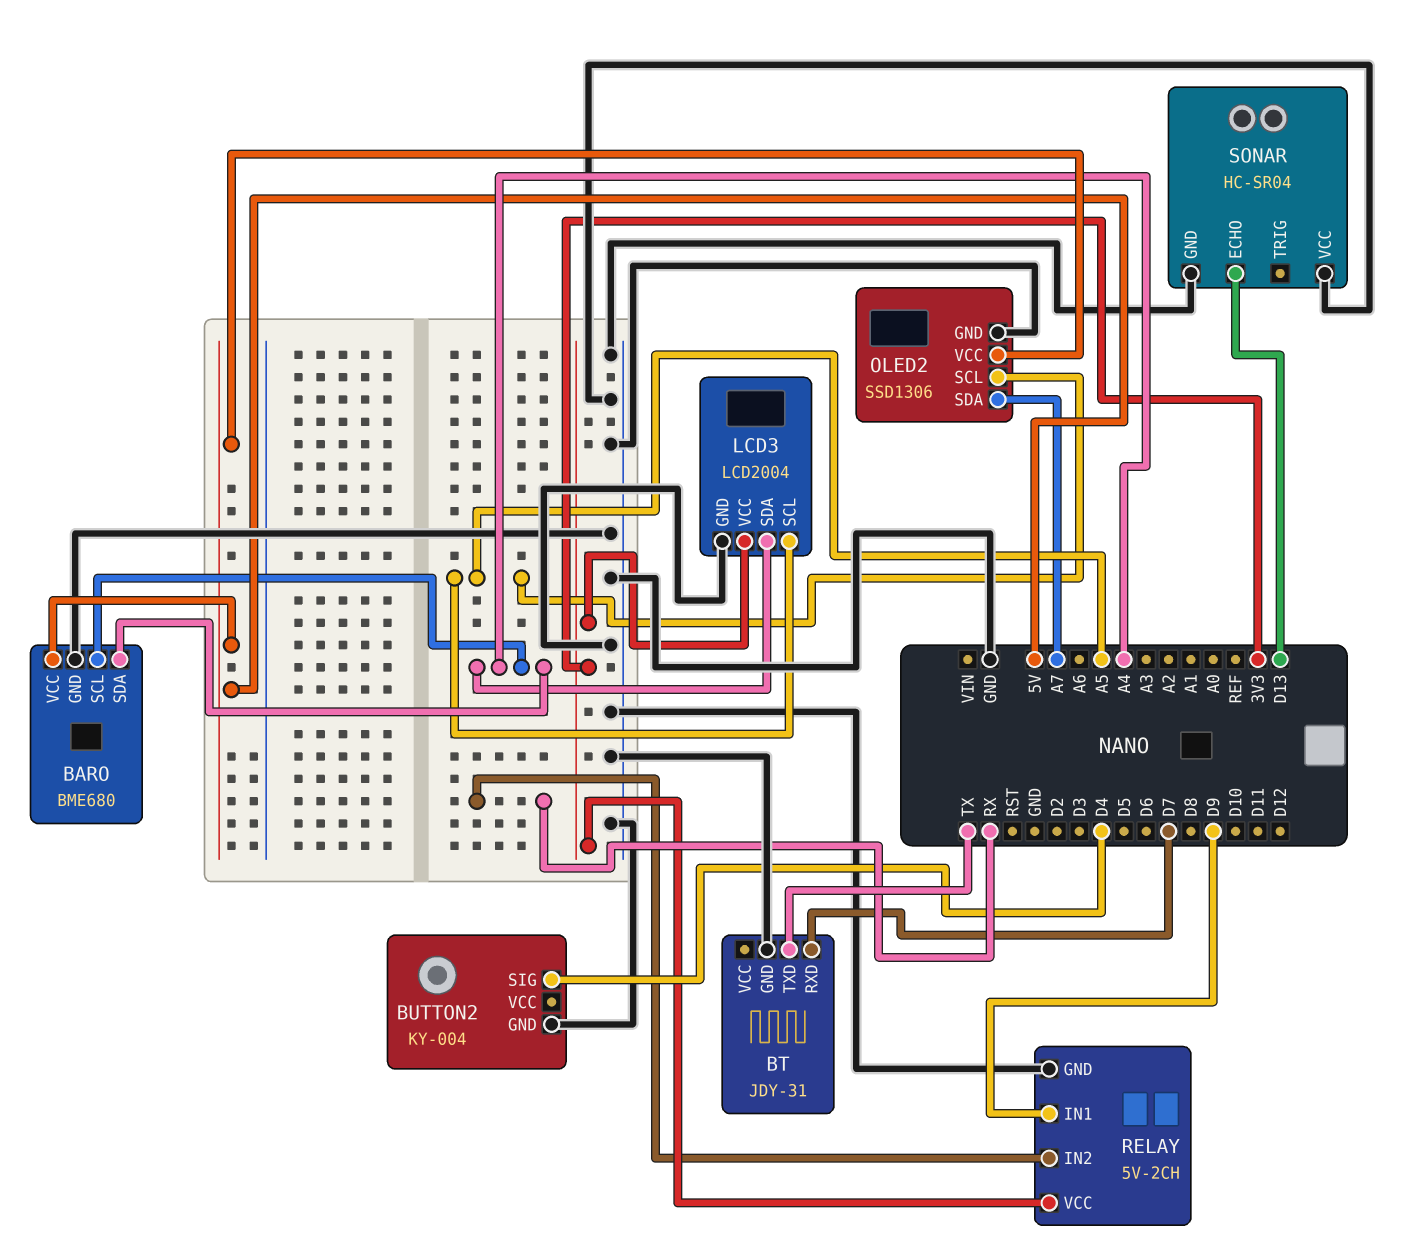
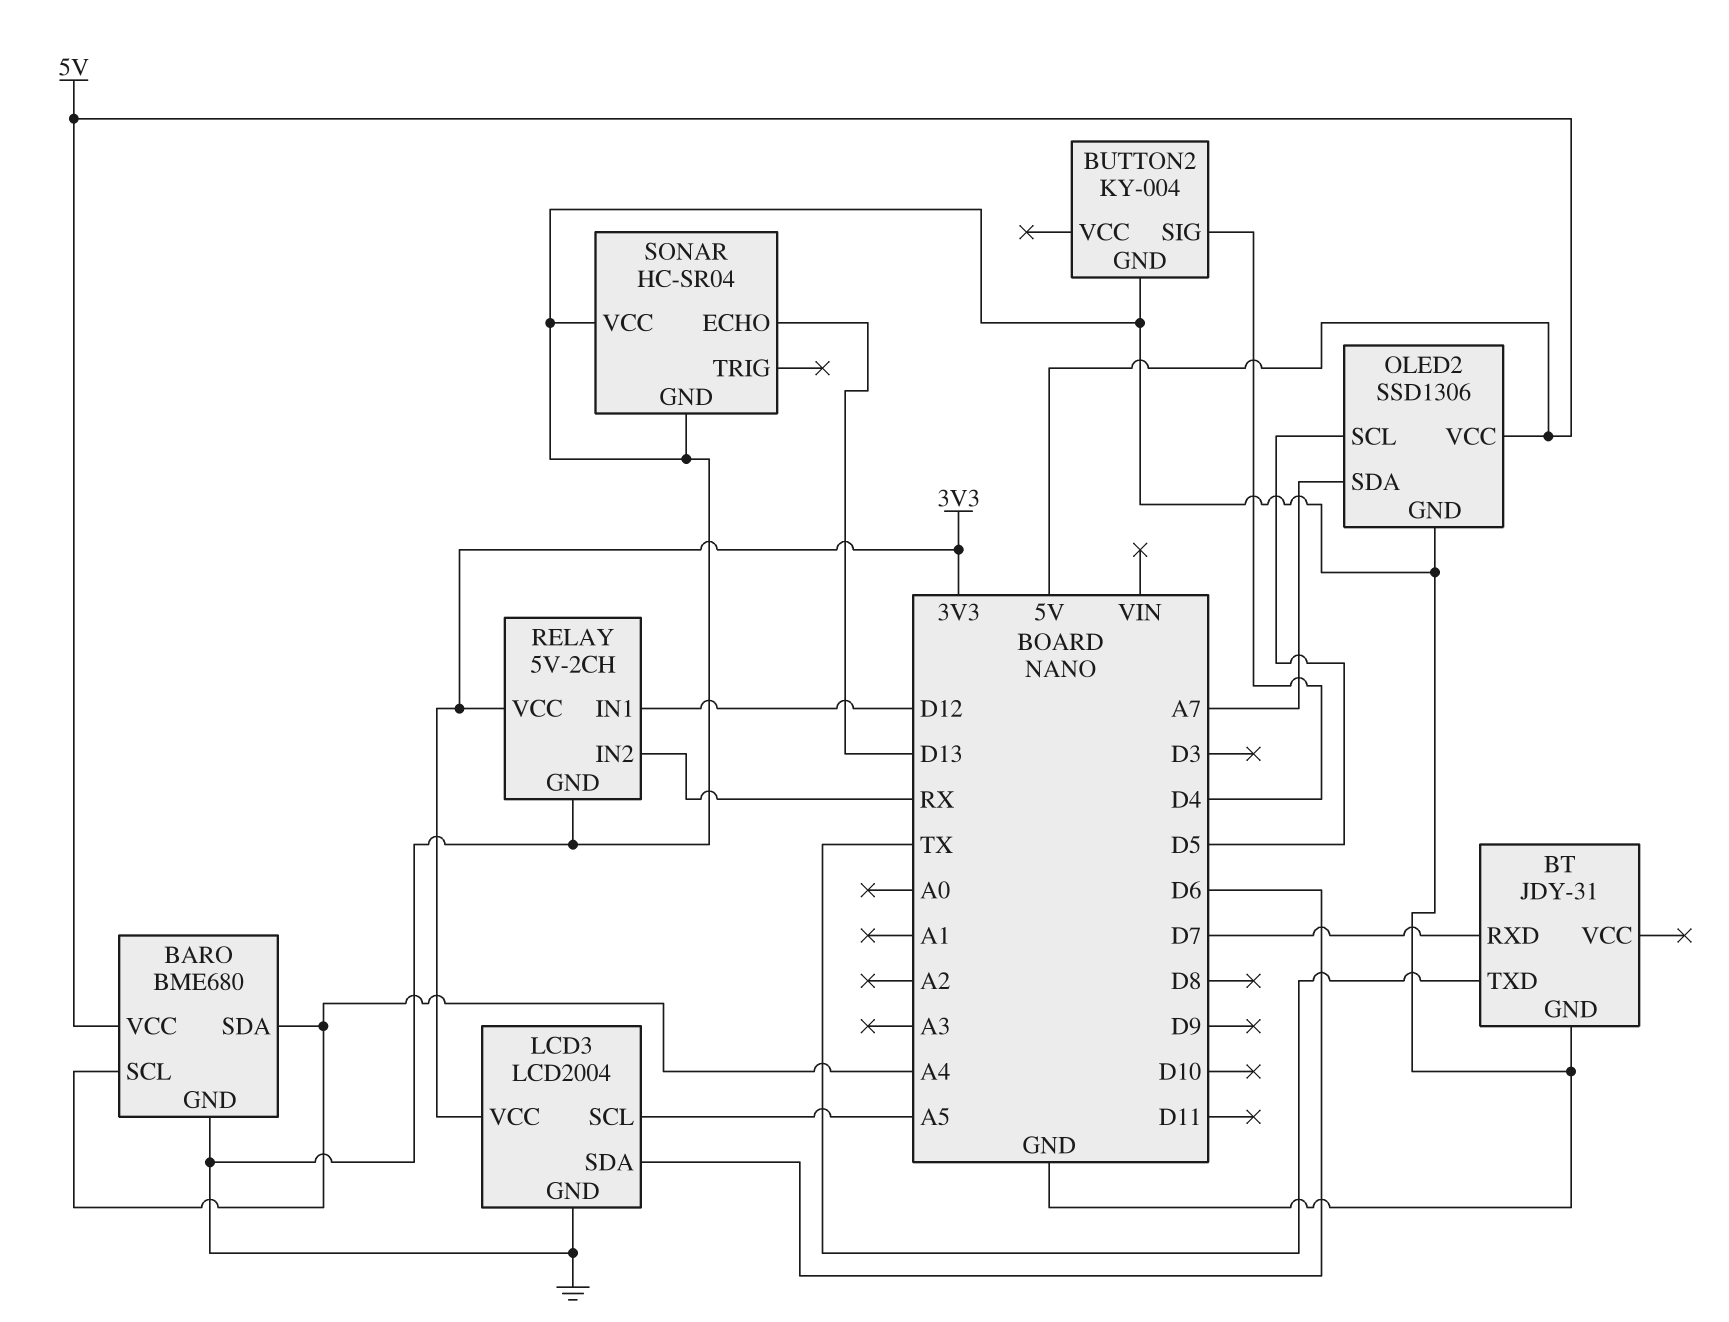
LCD3 pin SDA: A4 -> D6
OLED2 pin SCL: A5 -> D5
RELAY pin IN1: D9 -> D12

